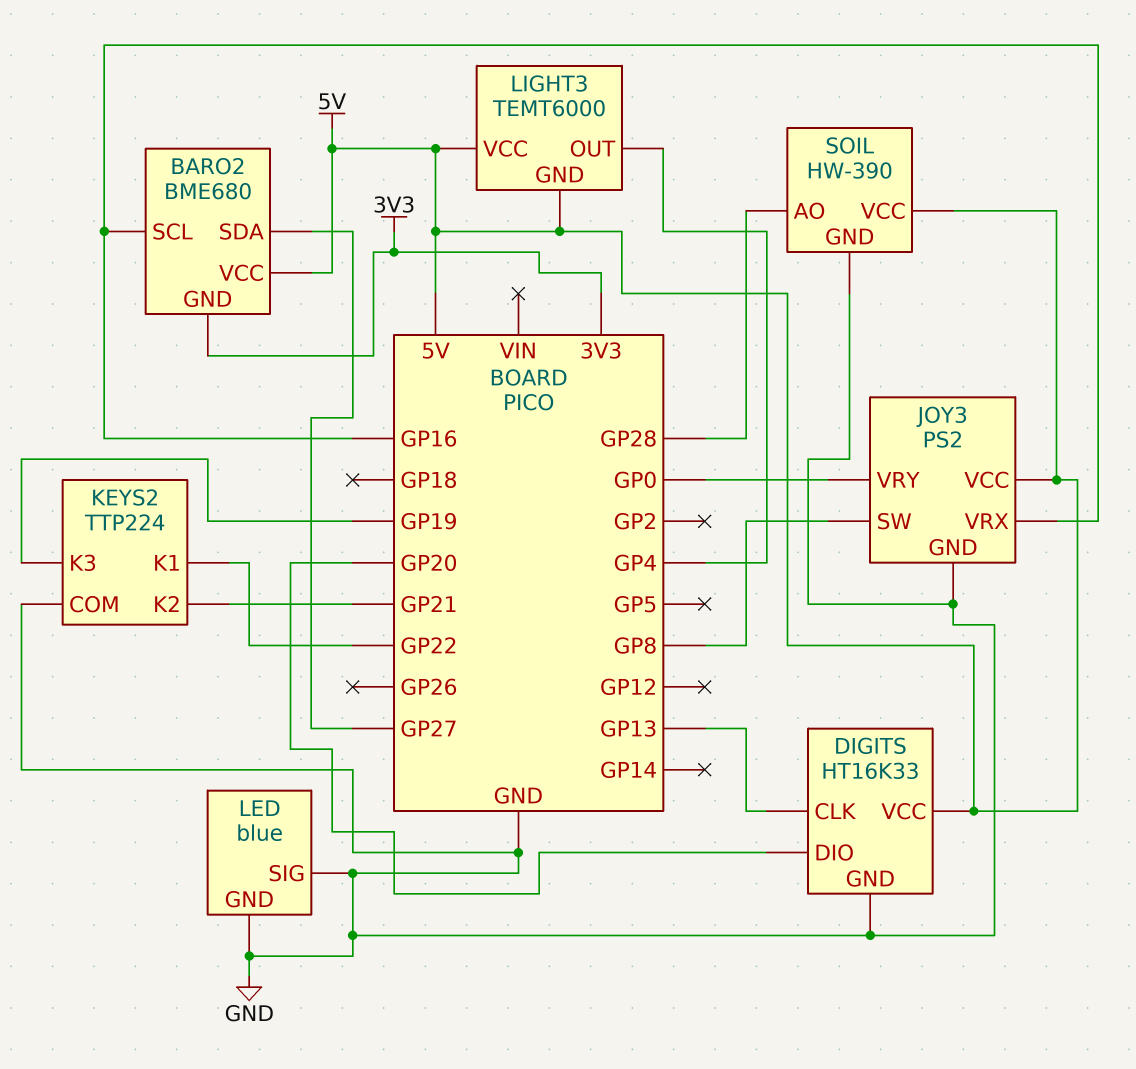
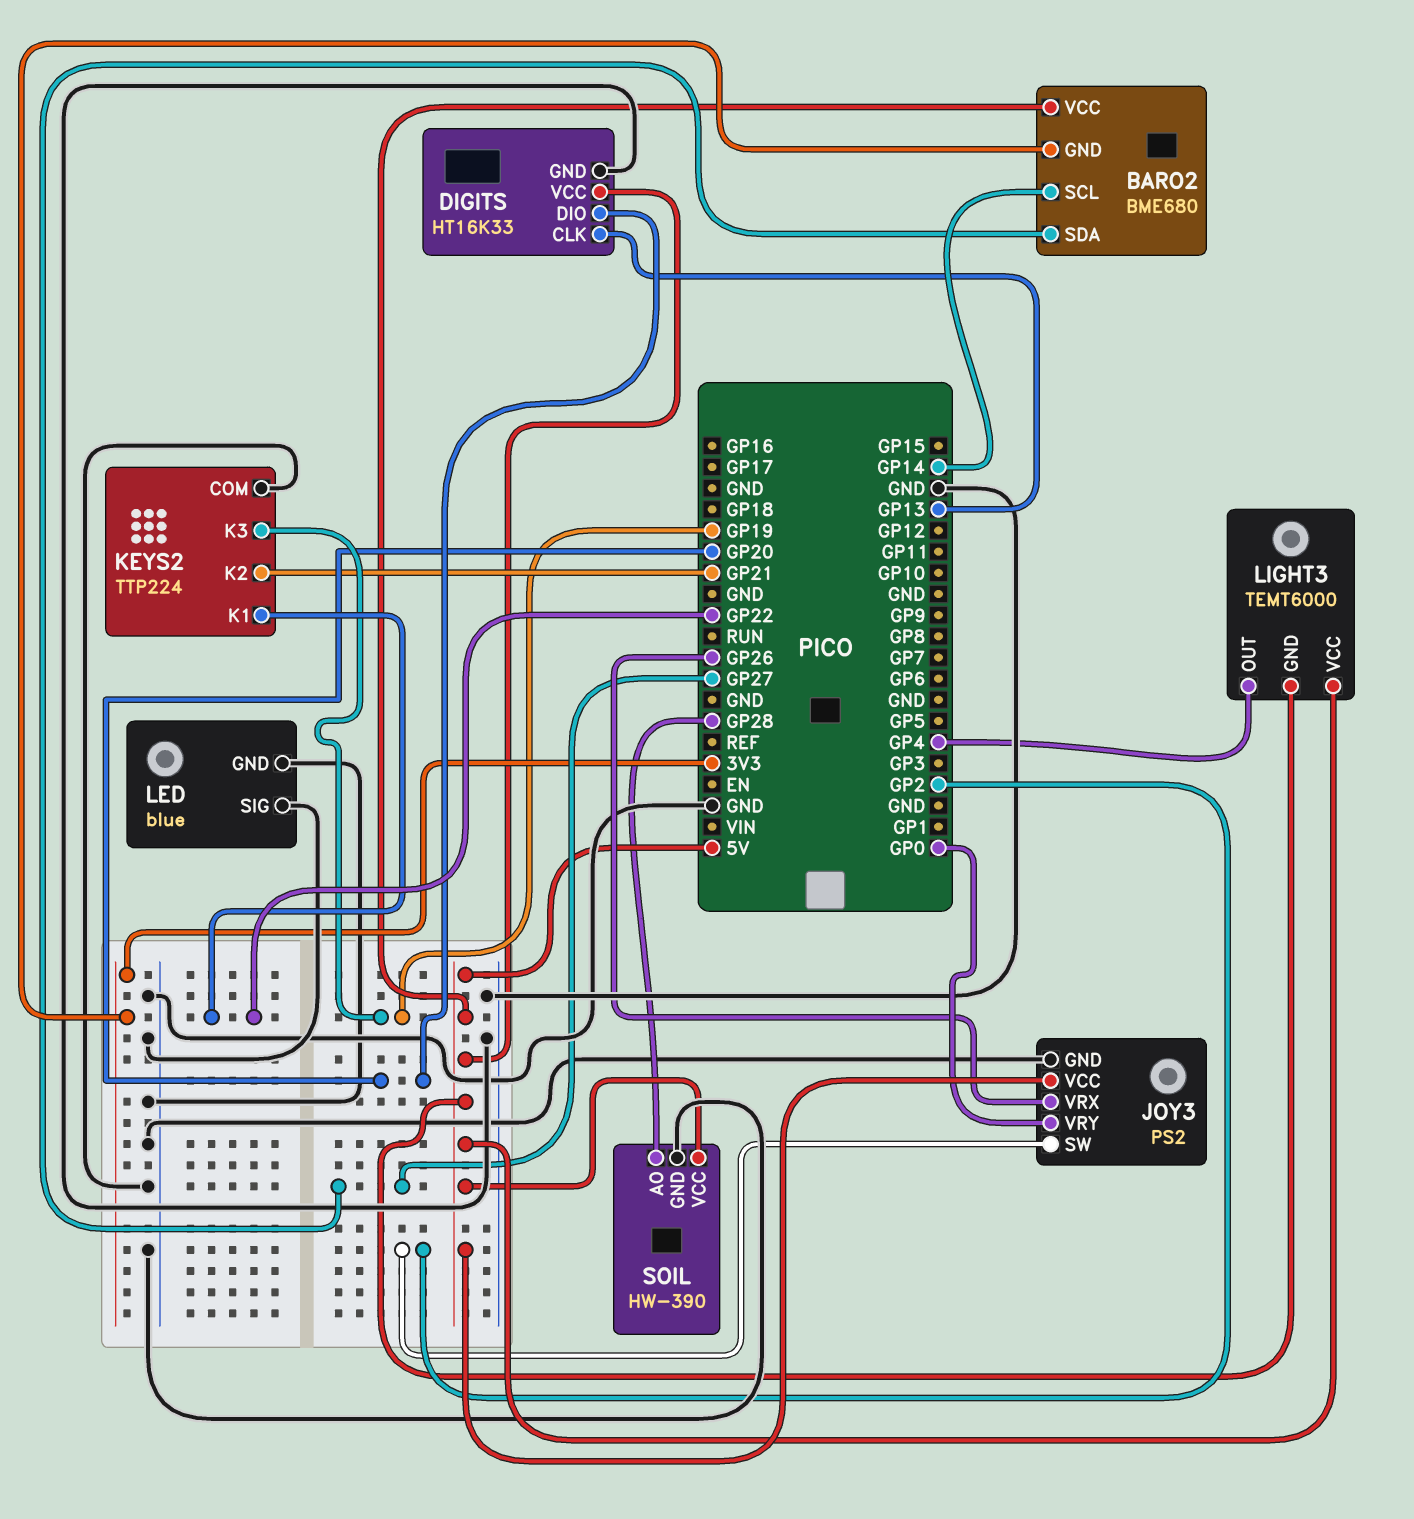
BARO2 pin SCL: GP16 -> GP14
JOY3 pin SW: GP8 -> GP2
JOY3 pin VRX: GP16 -> GP26

